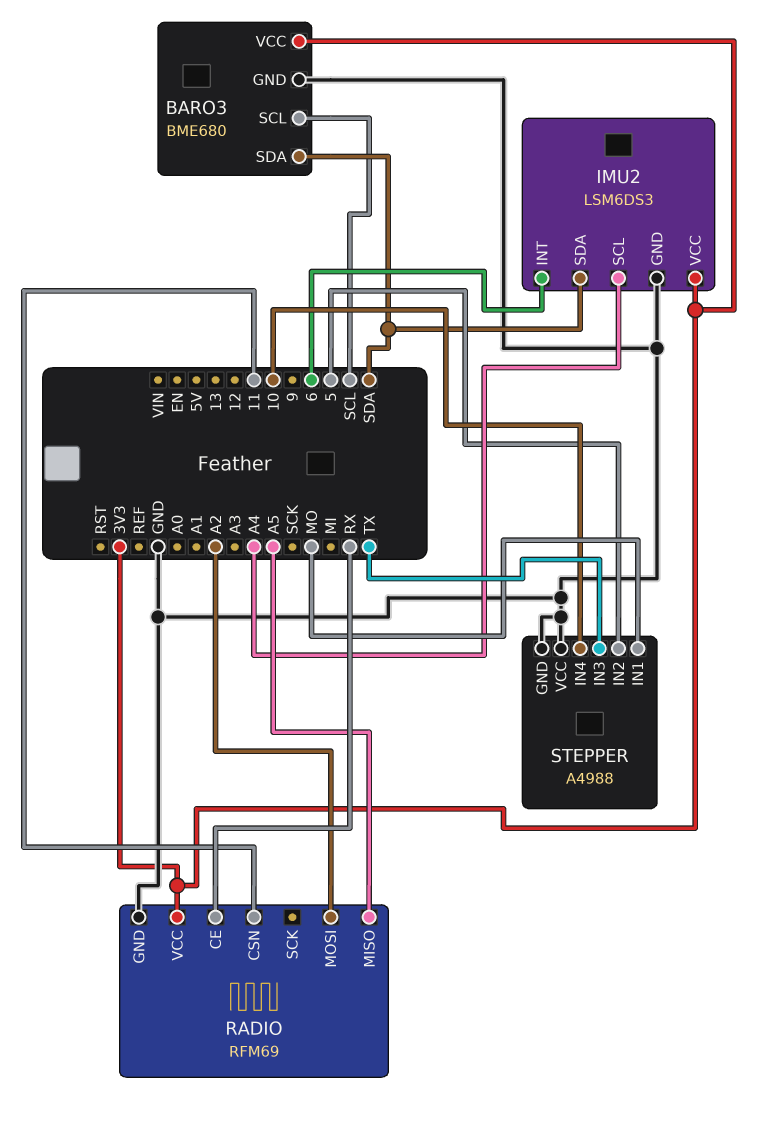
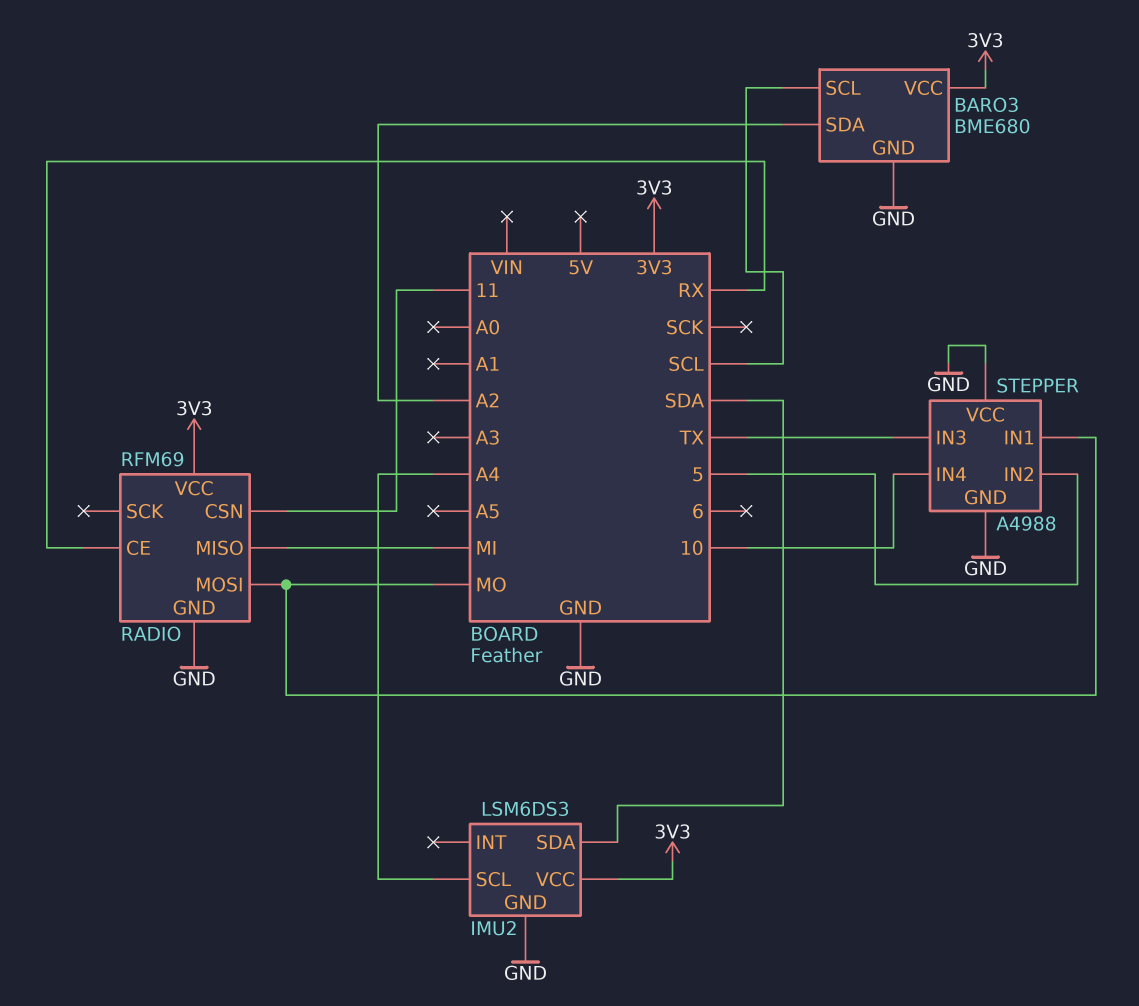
BARO3 pin SDA: SDA -> A2
IMU2 pin INT: 6 -> none
RADIO pin MISO: A5 -> MI
RADIO pin MOSI: A2 -> MO

